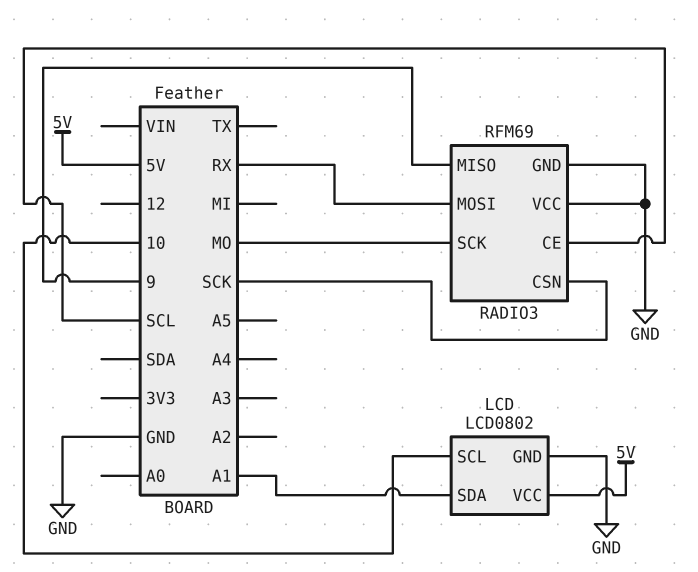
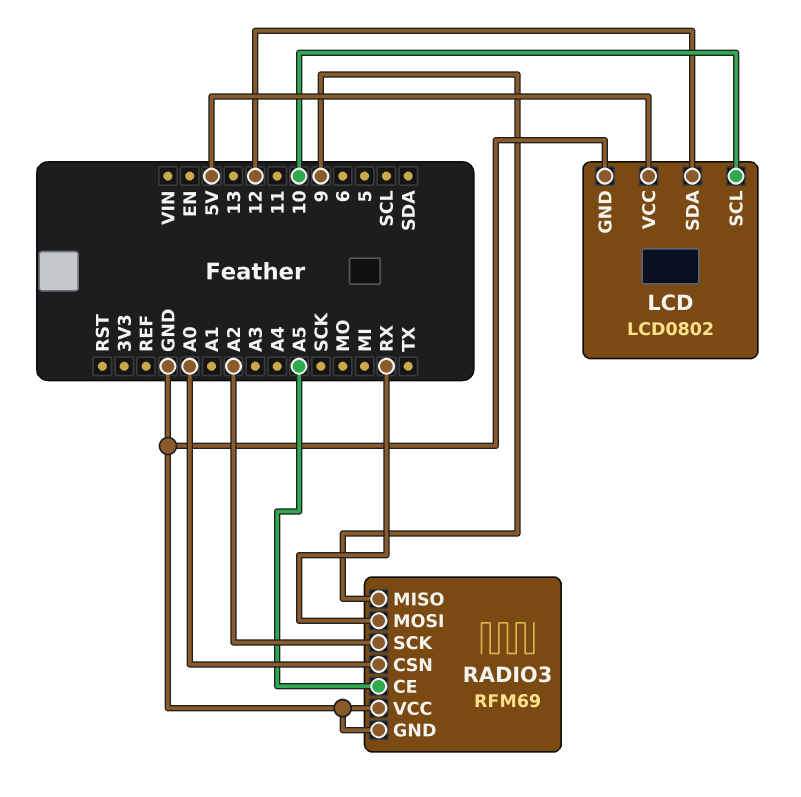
LCD pin SDA: A1 -> 12
RADIO3 pin CE: SCL -> A5
RADIO3 pin CSN: SCK -> A0
RADIO3 pin SCK: MO -> A2

